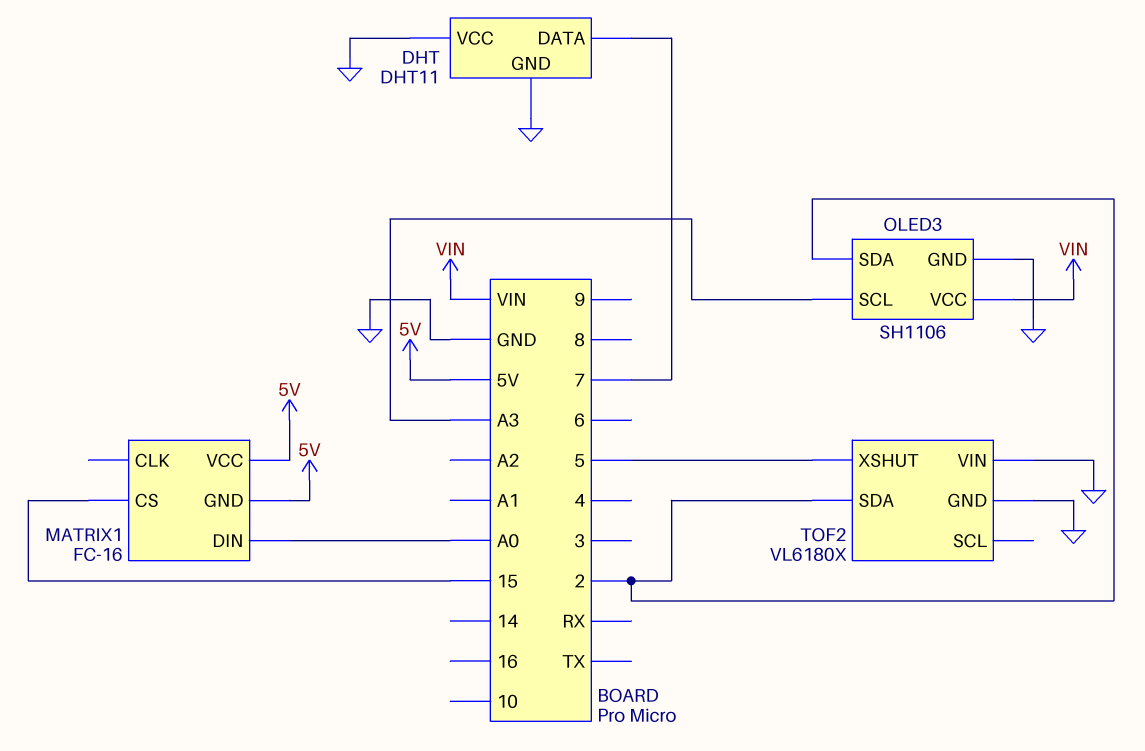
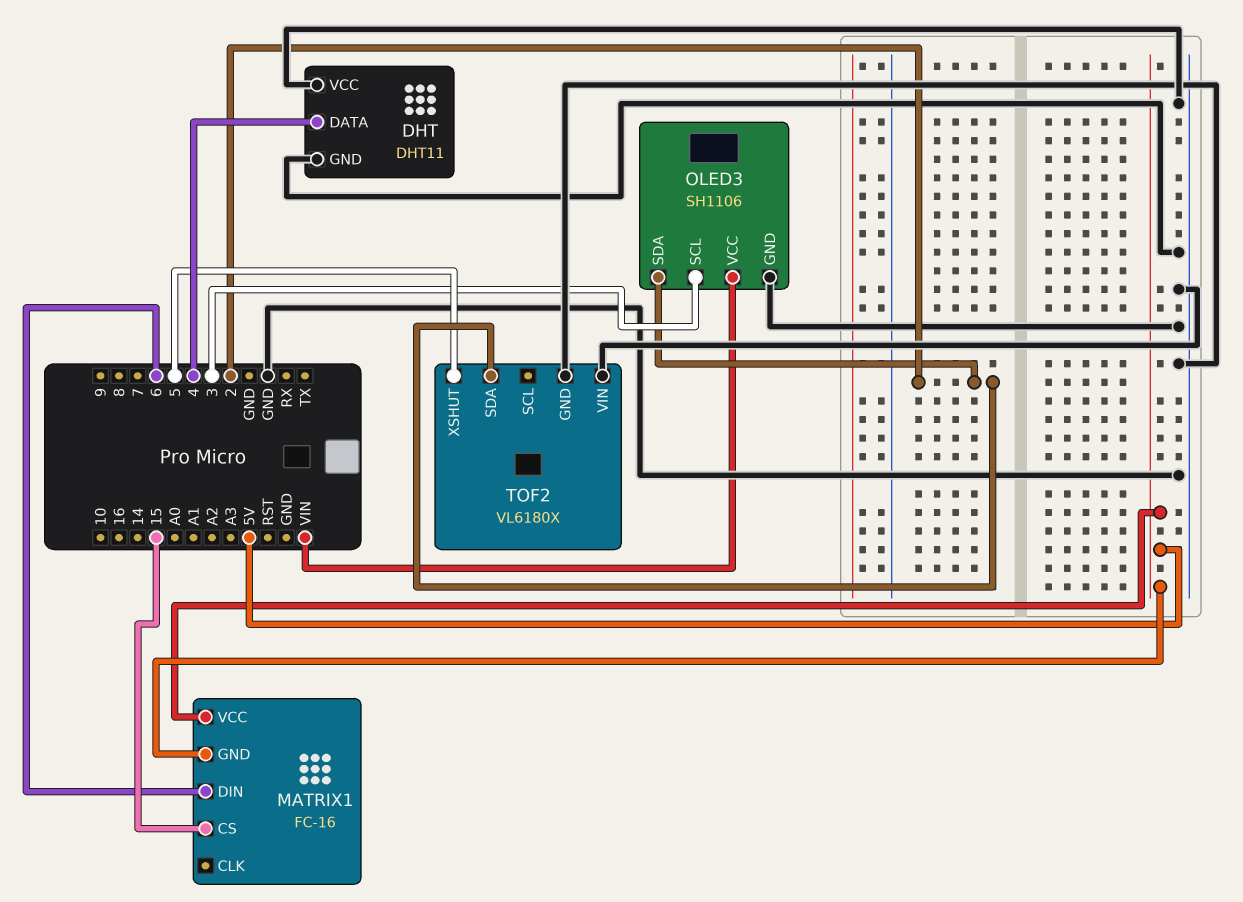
DHT pin DATA: 7 -> 4
MATRIX1 pin DIN: A0 -> 6
OLED3 pin SCL: A3 -> 3

